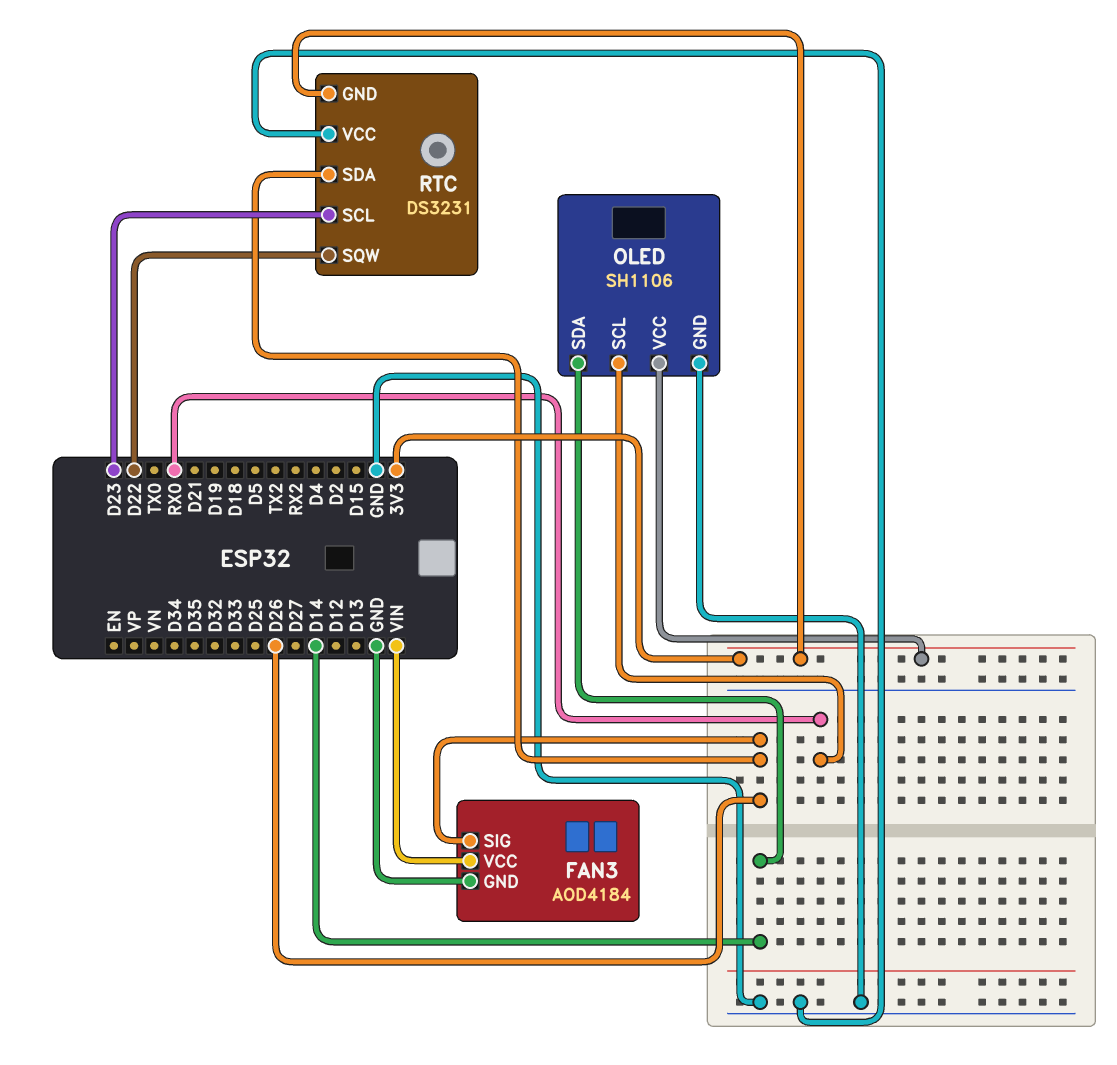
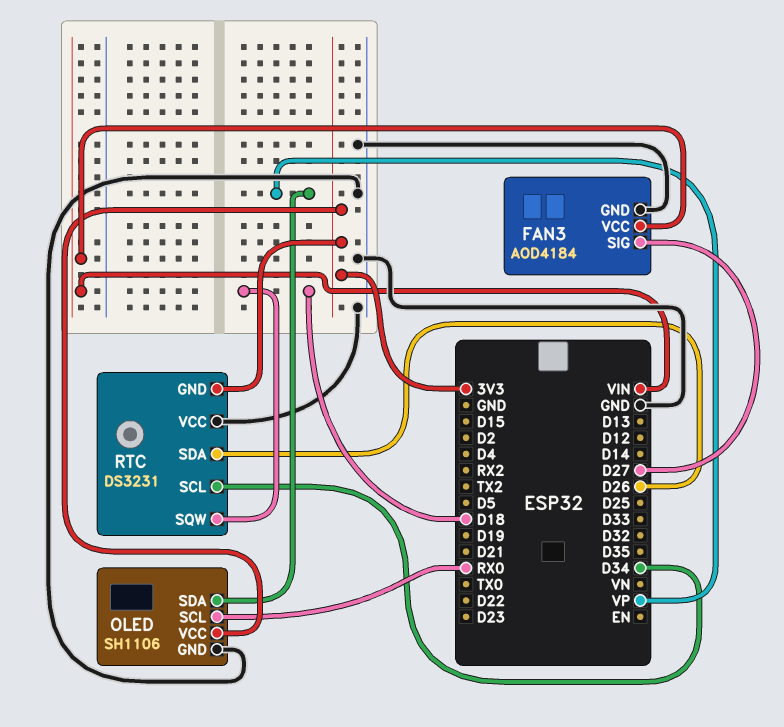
FAN3 pin SIG: D26 -> D27
OLED pin SDA: D14 -> VP
RTC pin SCL: D23 -> D34
RTC pin SQW: D22 -> D18

